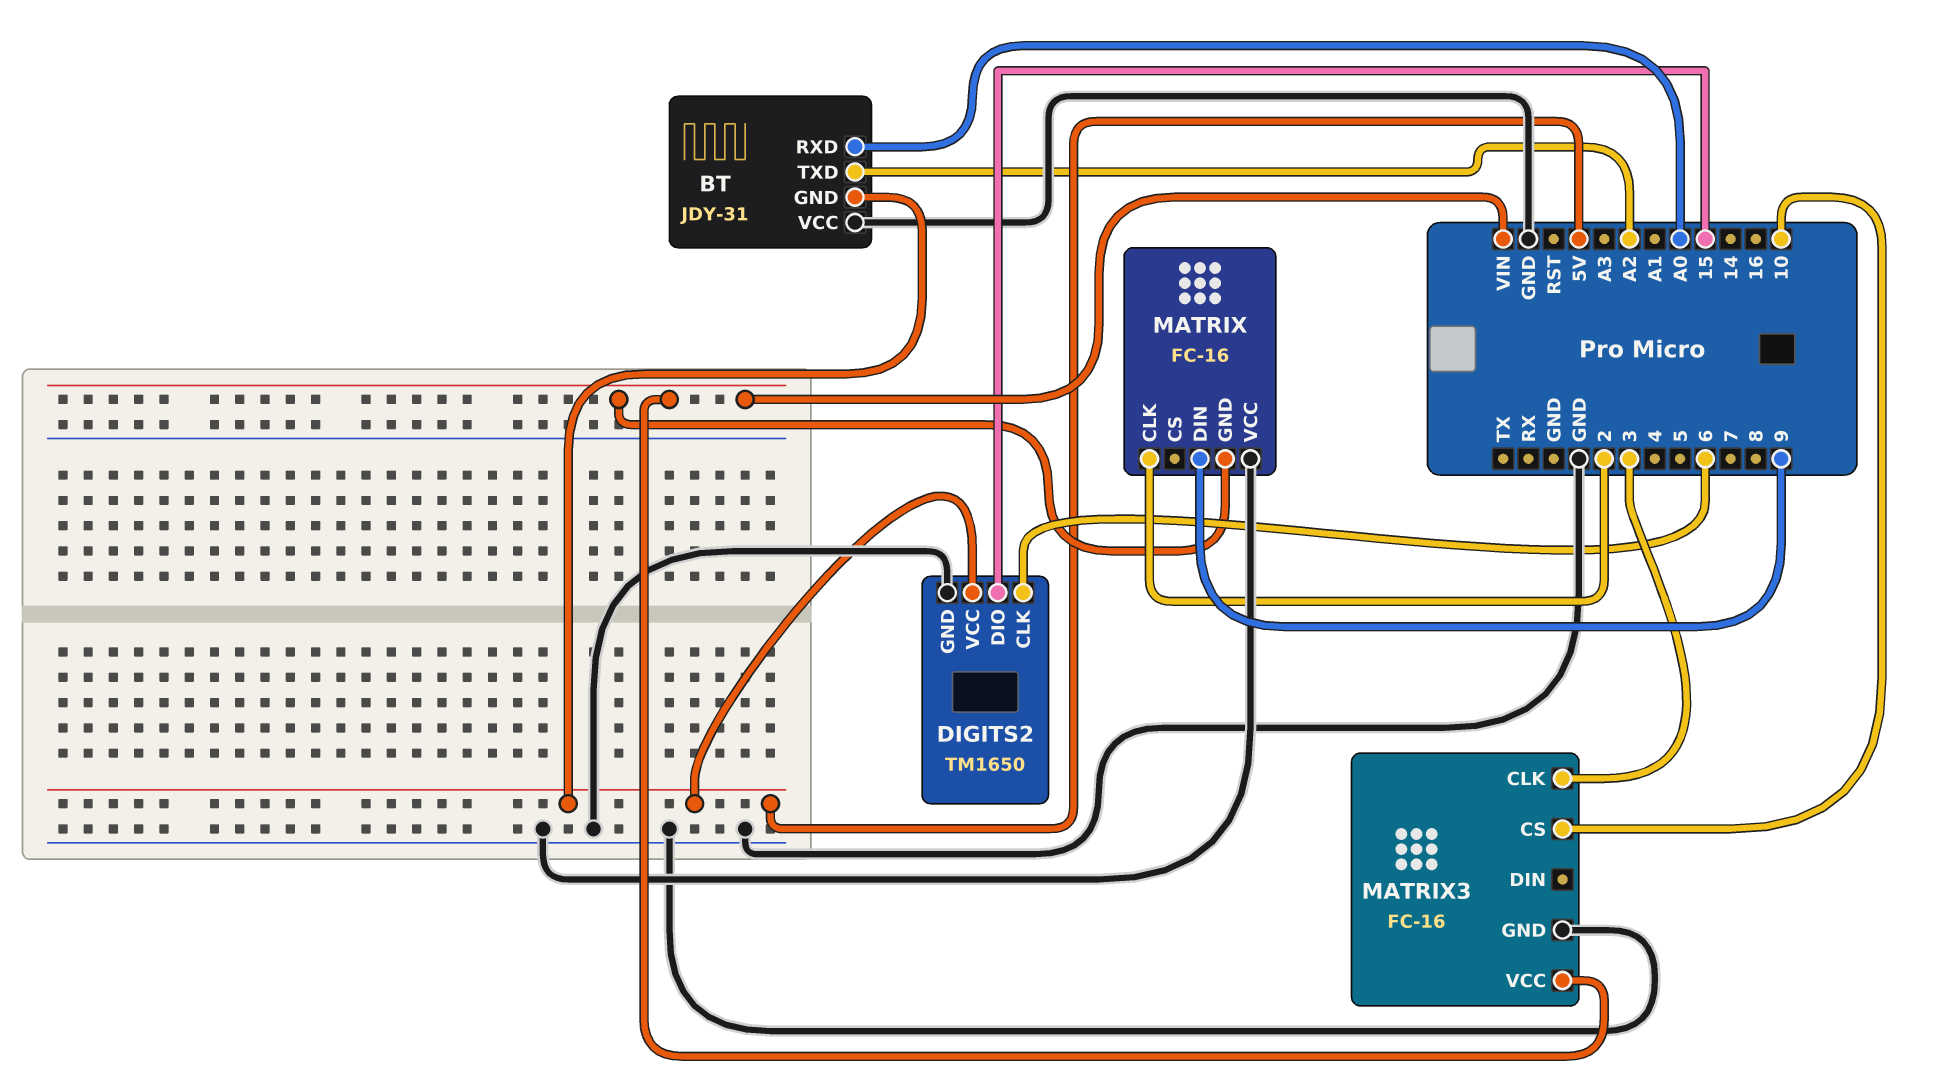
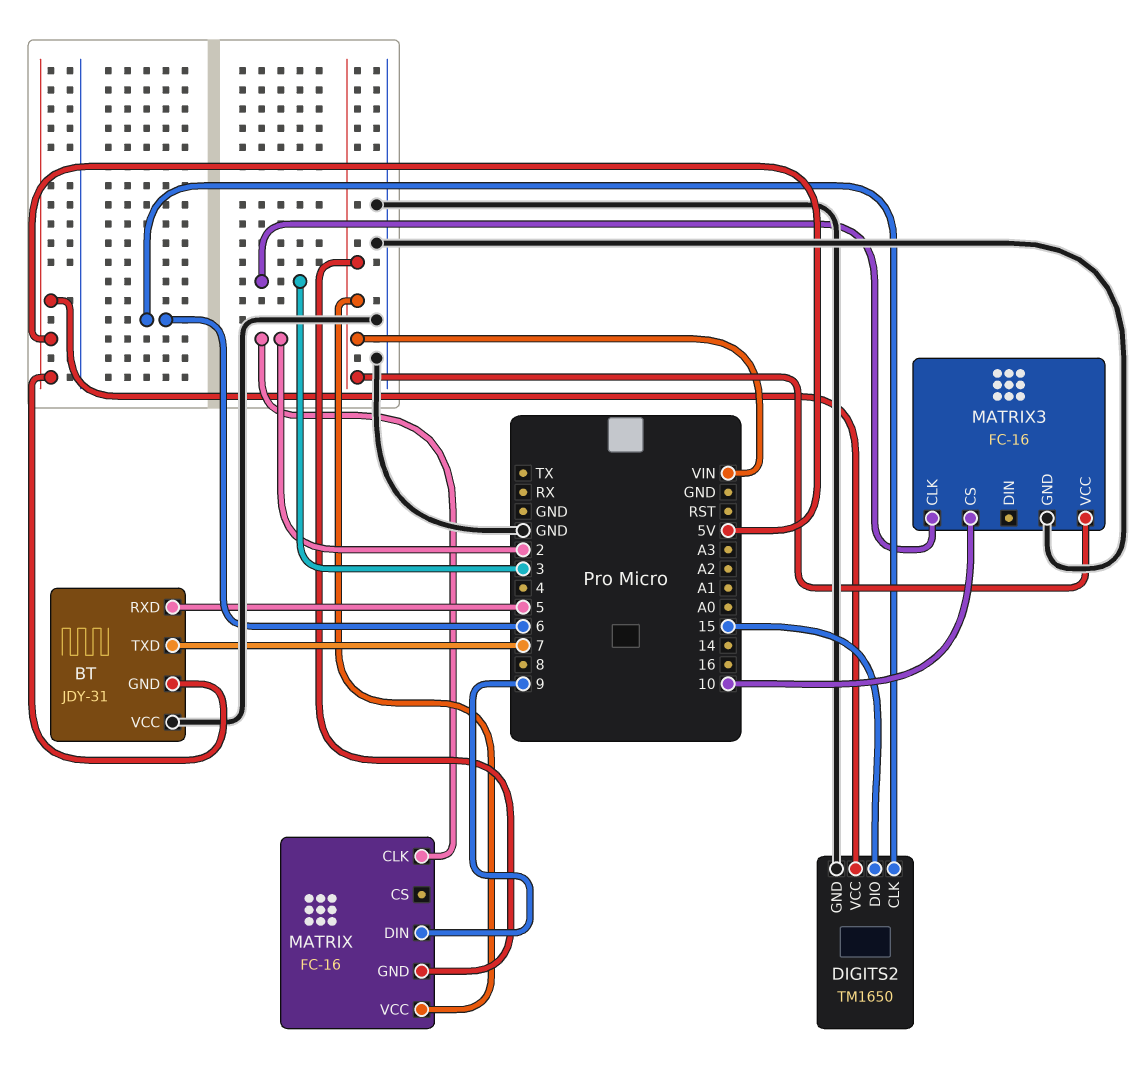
BT pin RXD: A0 -> 5
BT pin TXD: A2 -> 7
MATRIX pin VCC: GND -> VIN

